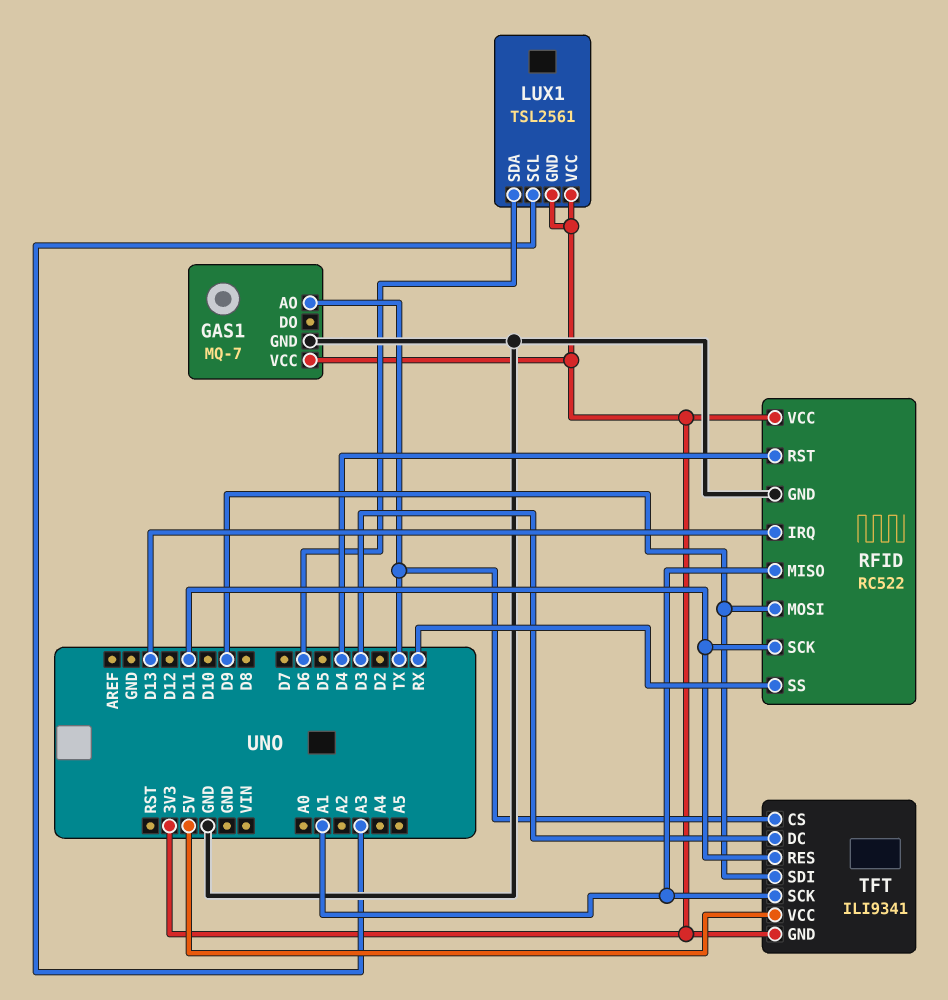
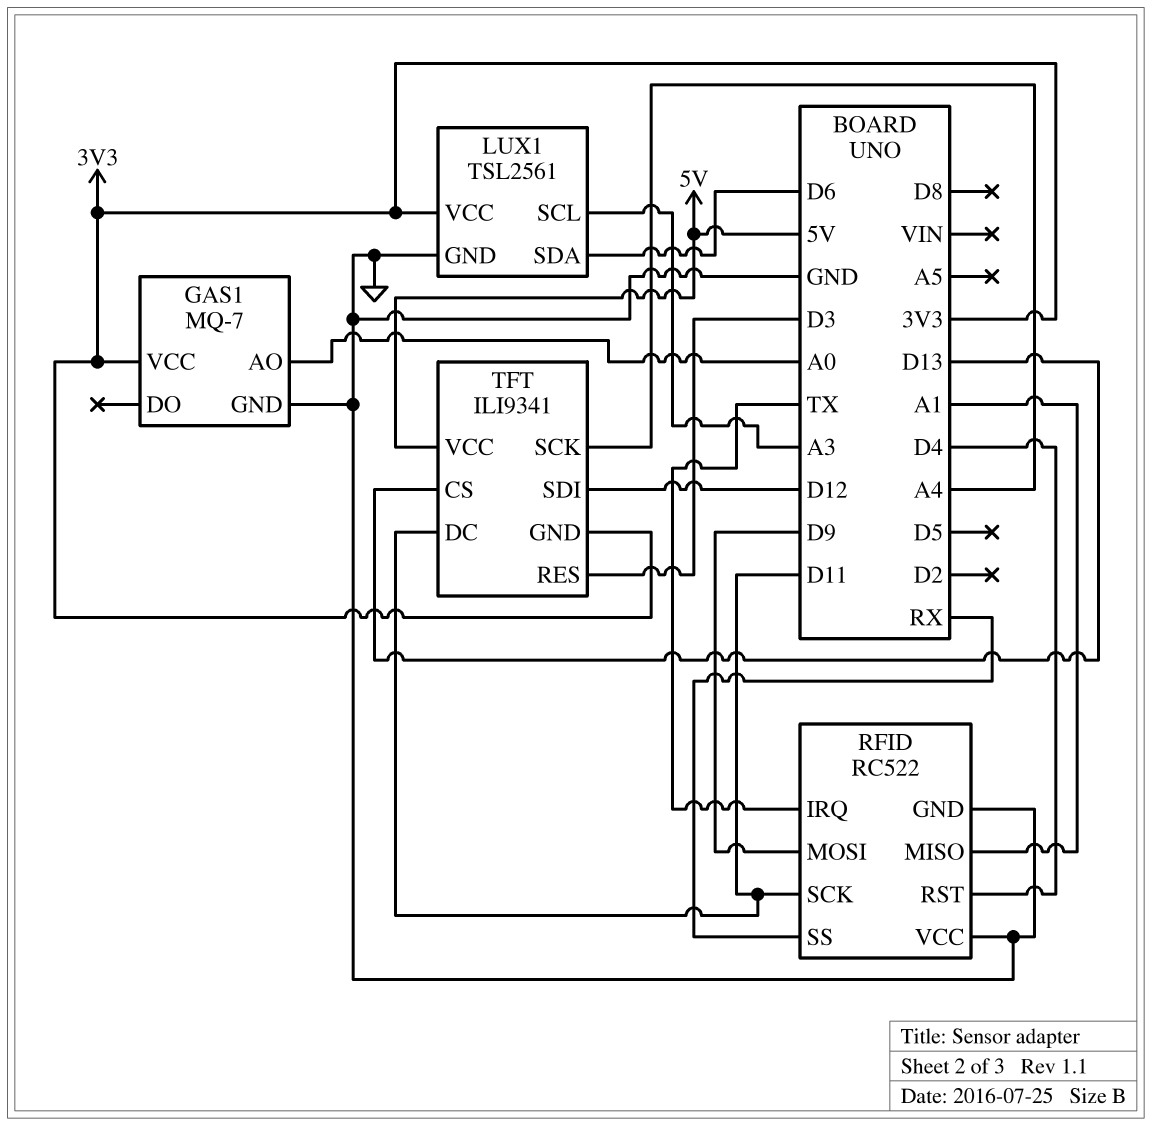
GAS1 pin AO: TX -> A0
LUX1 pin GND: 3V3 -> GND
RFID pin IRQ: D13 -> TX
RFID pin VCC: 3V3 -> GND
TFT pin CS: TX -> D13
TFT pin DC: D3 -> D11
TFT pin RES: D11 -> D3
TFT pin SCK: A1 -> A4
TFT pin SDI: D9 -> D12

